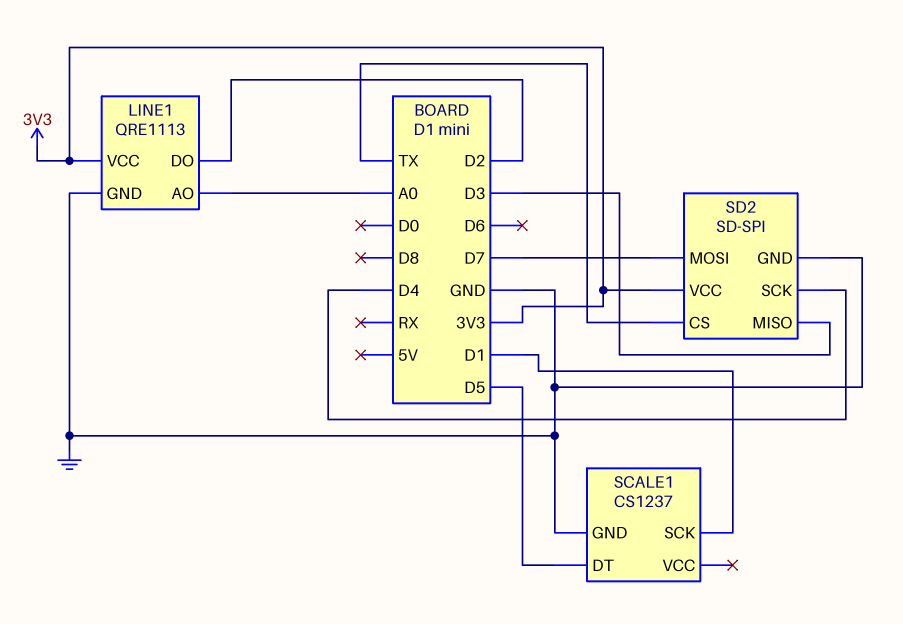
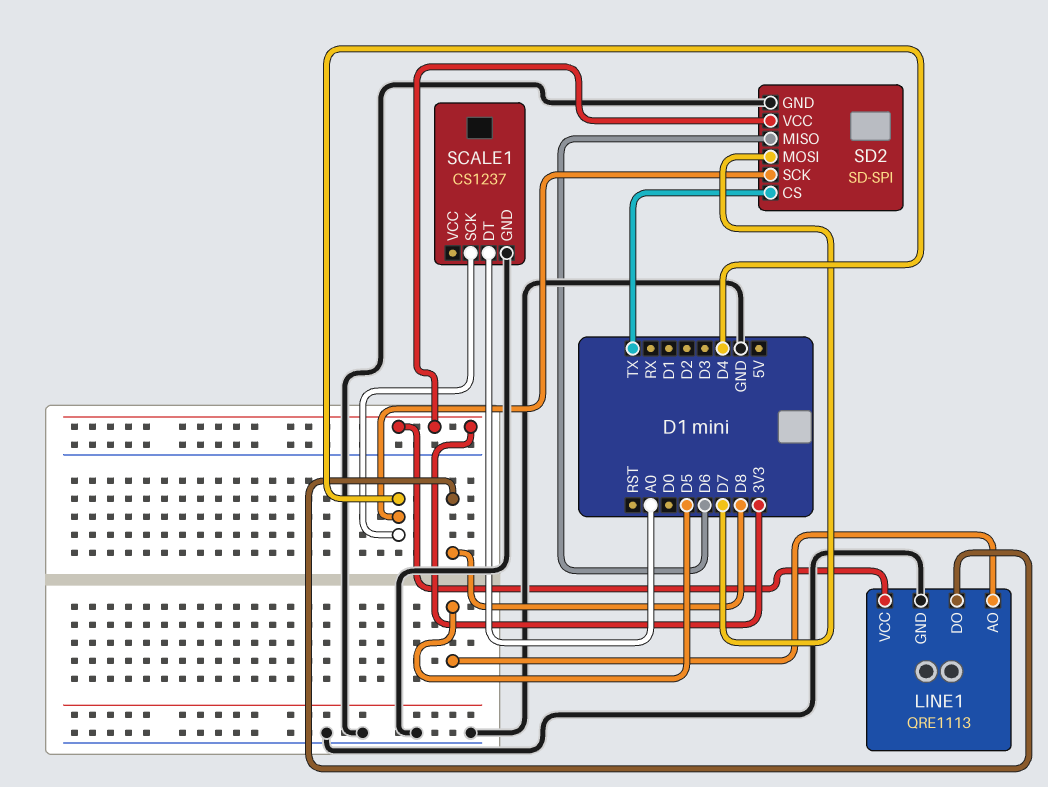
LINE1 pin AO: A0 -> D5
LINE1 pin DO: D2 -> D8
SCALE1 pin DT: D5 -> A0
SCALE1 pin SCK: D1 -> D4
SD2 pin MISO: D3 -> D6

